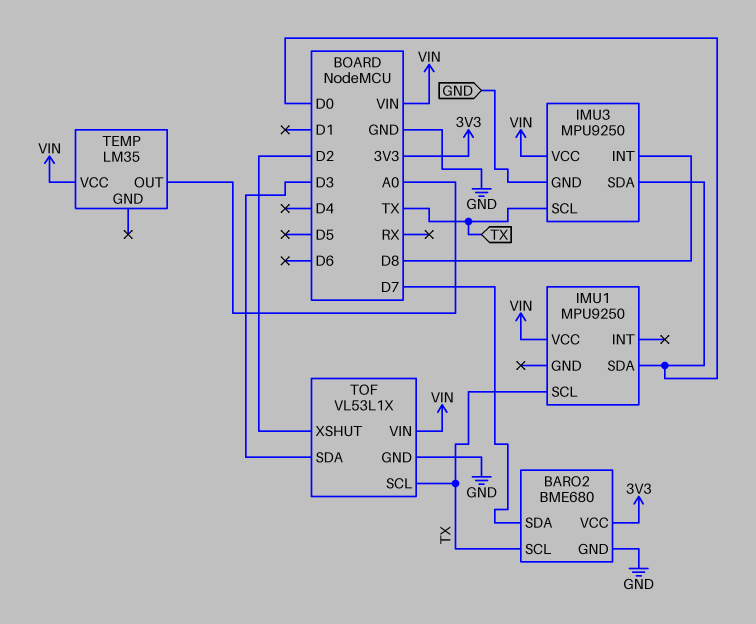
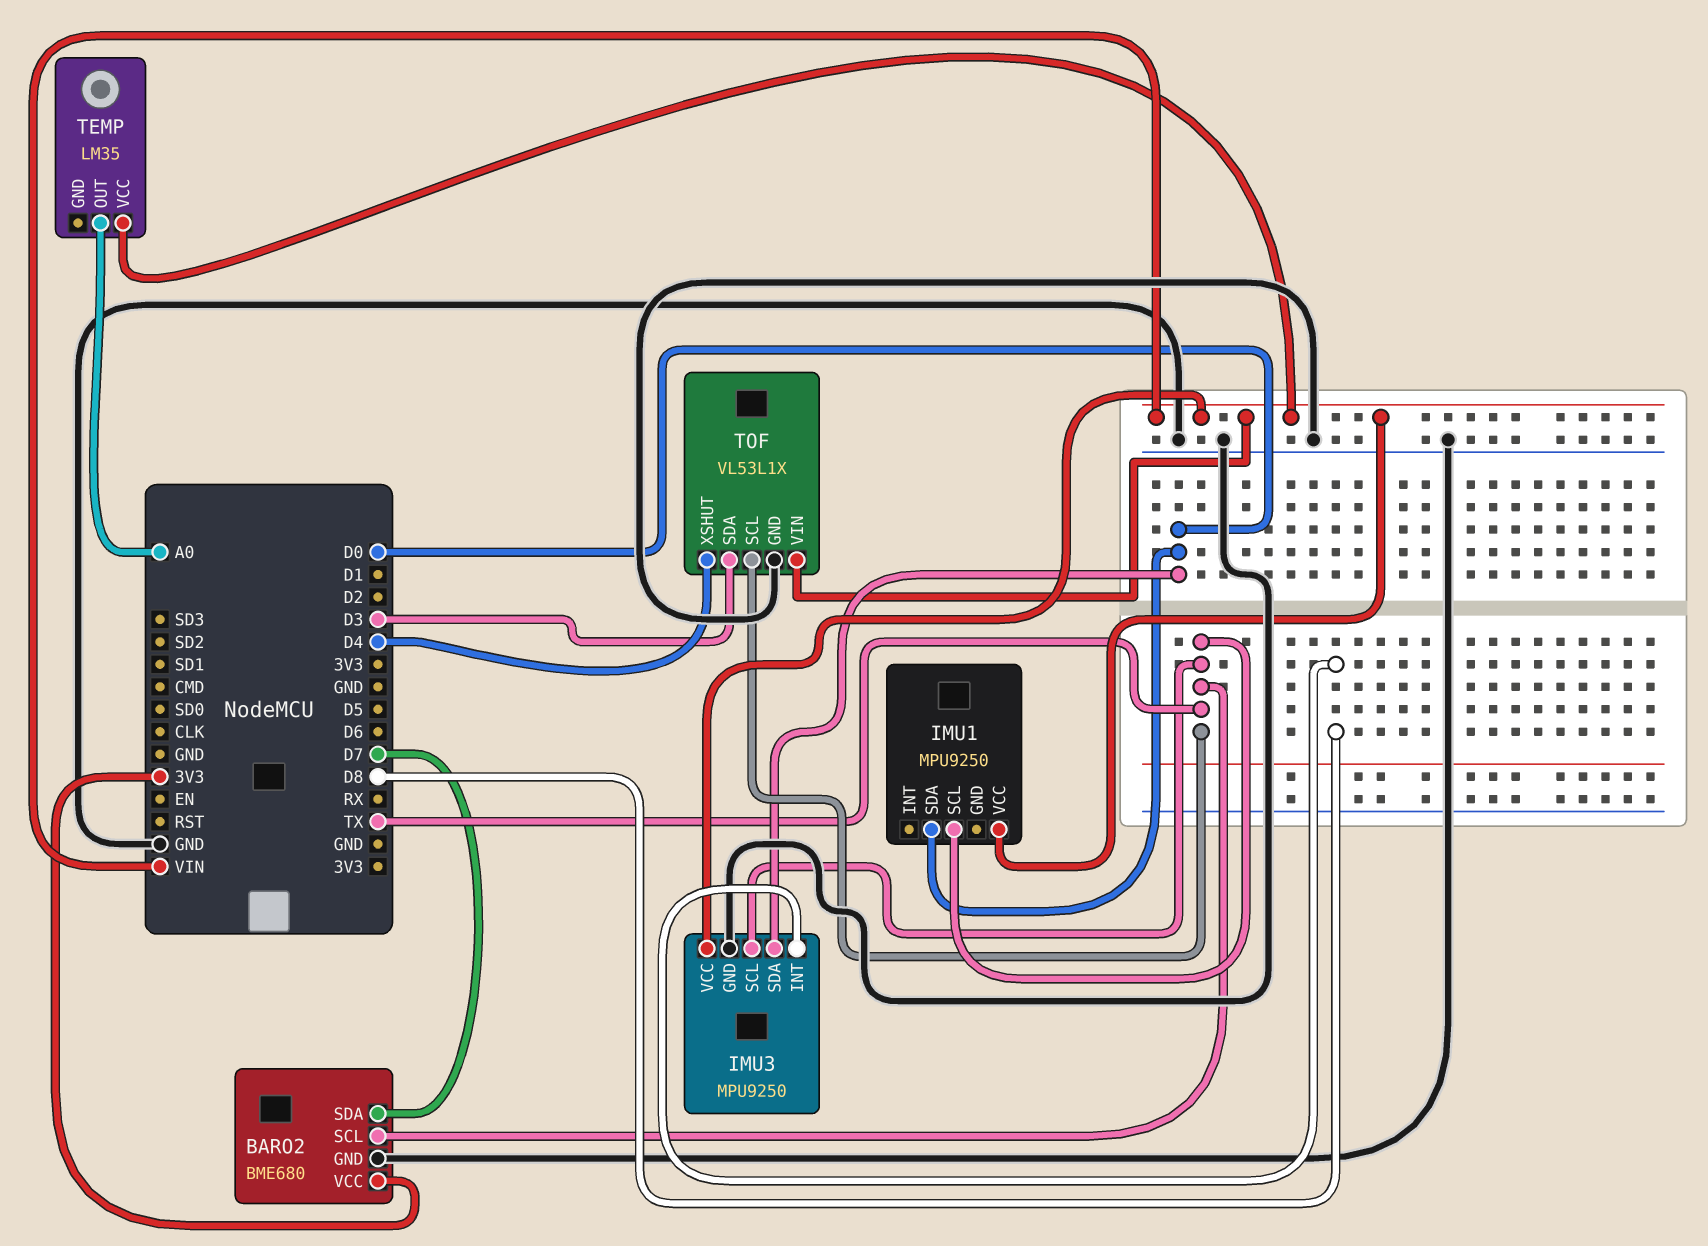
TOF pin XSHUT: D2 -> D4

